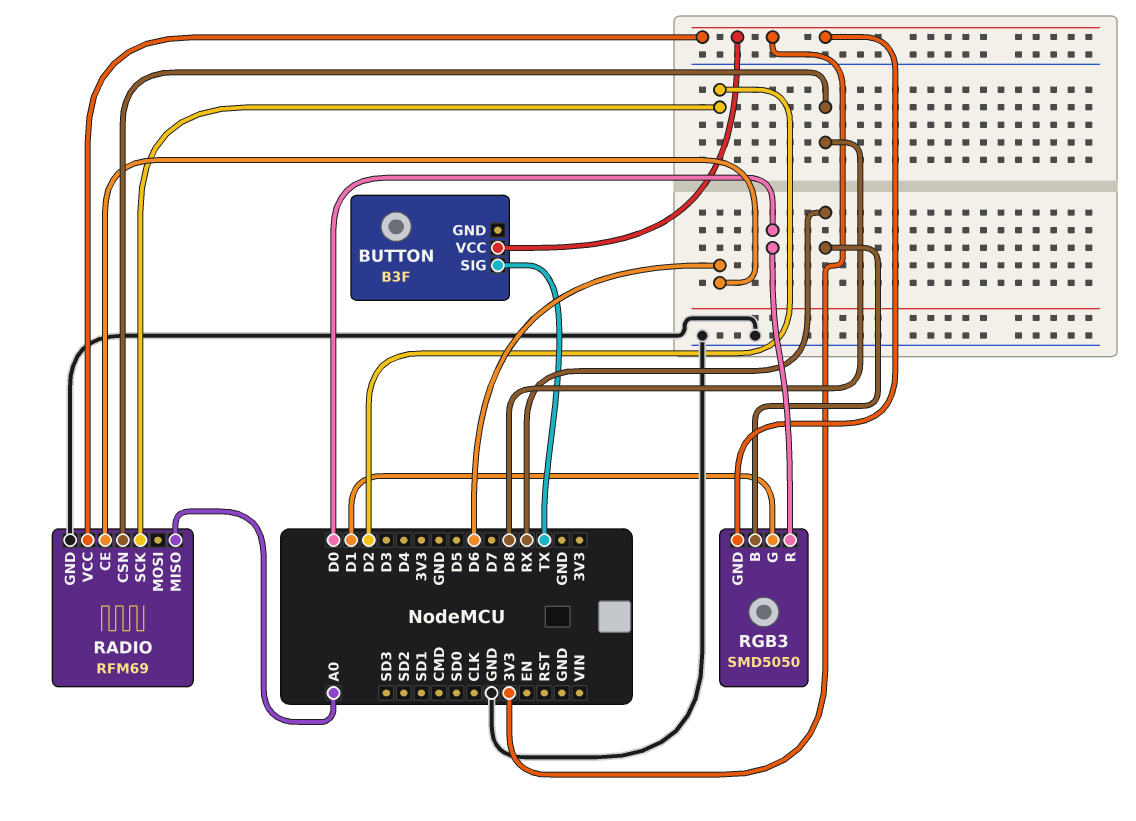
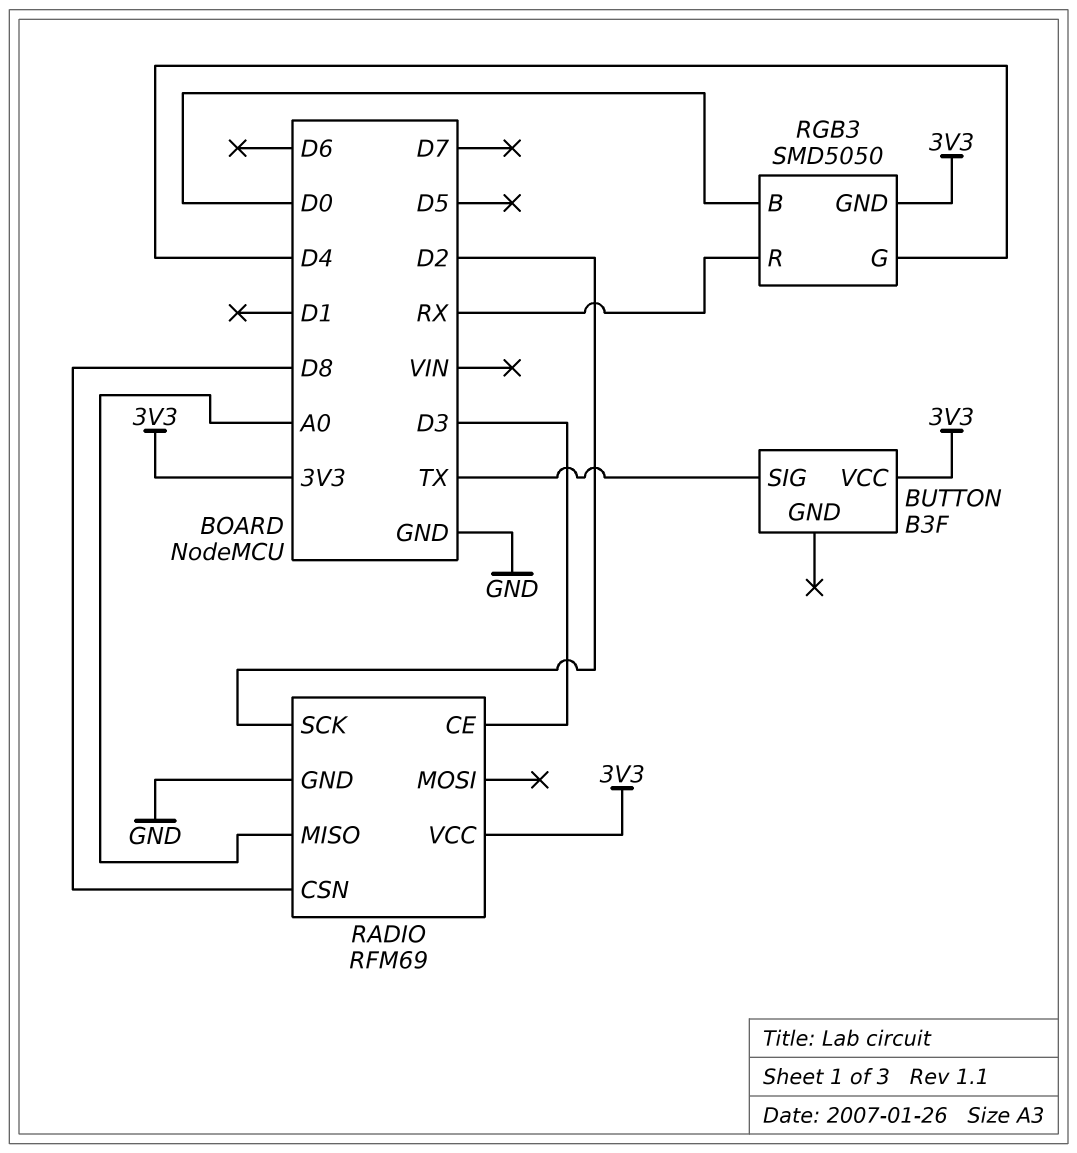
RADIO pin CE: D6 -> D3
RGB3 pin B: RX -> D0
RGB3 pin G: D1 -> D4
RGB3 pin R: D0 -> RX

